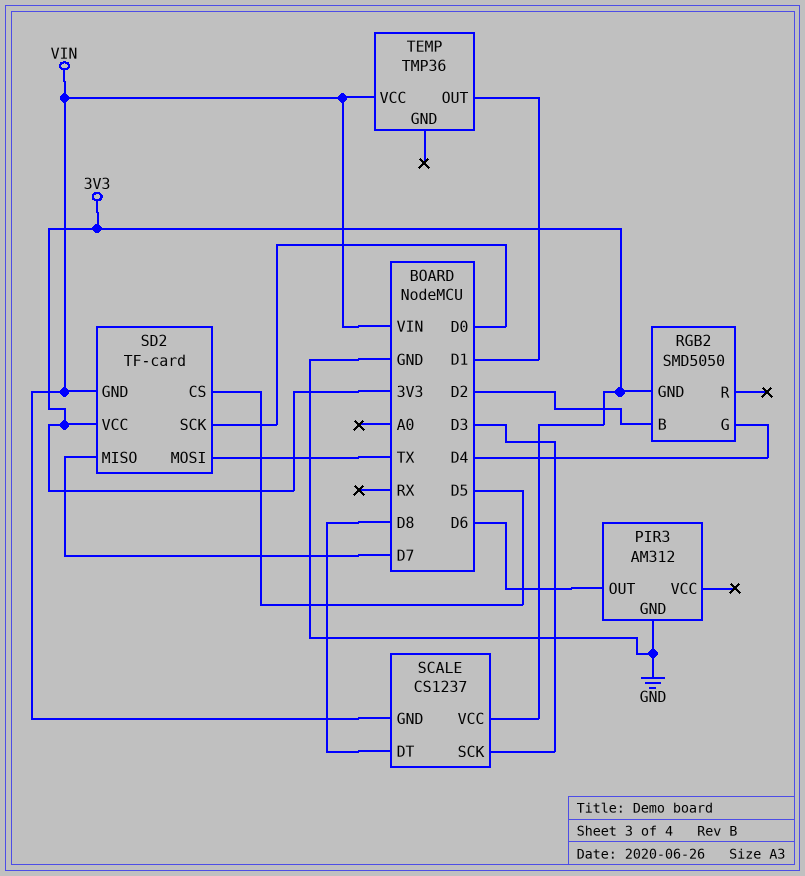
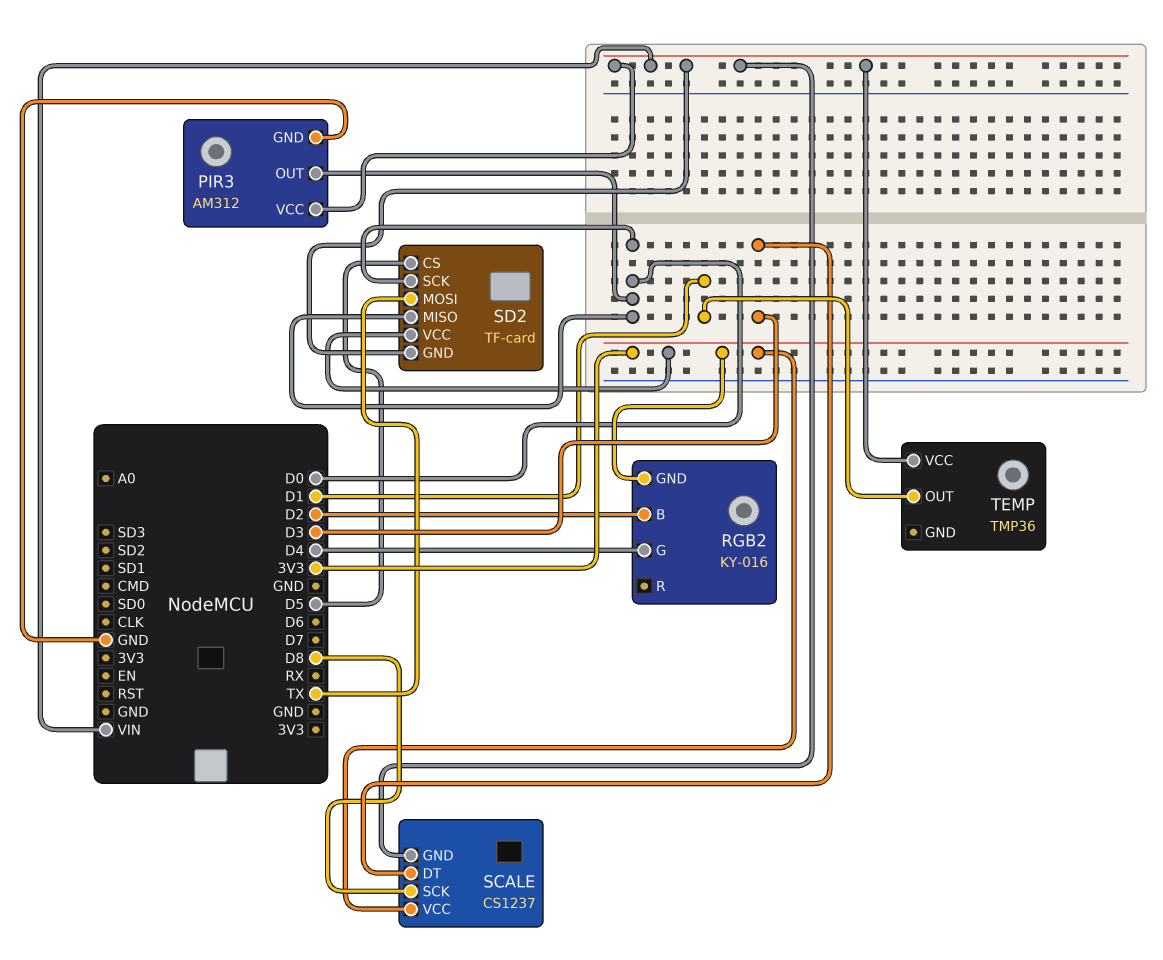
PIR3 pin OUT: D6 -> D0
PIR3 pin VCC: none -> VIN
RGB2: SMD5050 -> KY-016
SCALE pin DT: D8 -> D3
SCALE pin SCK: D3 -> D8
SD2 pin MISO: D7 -> D0

